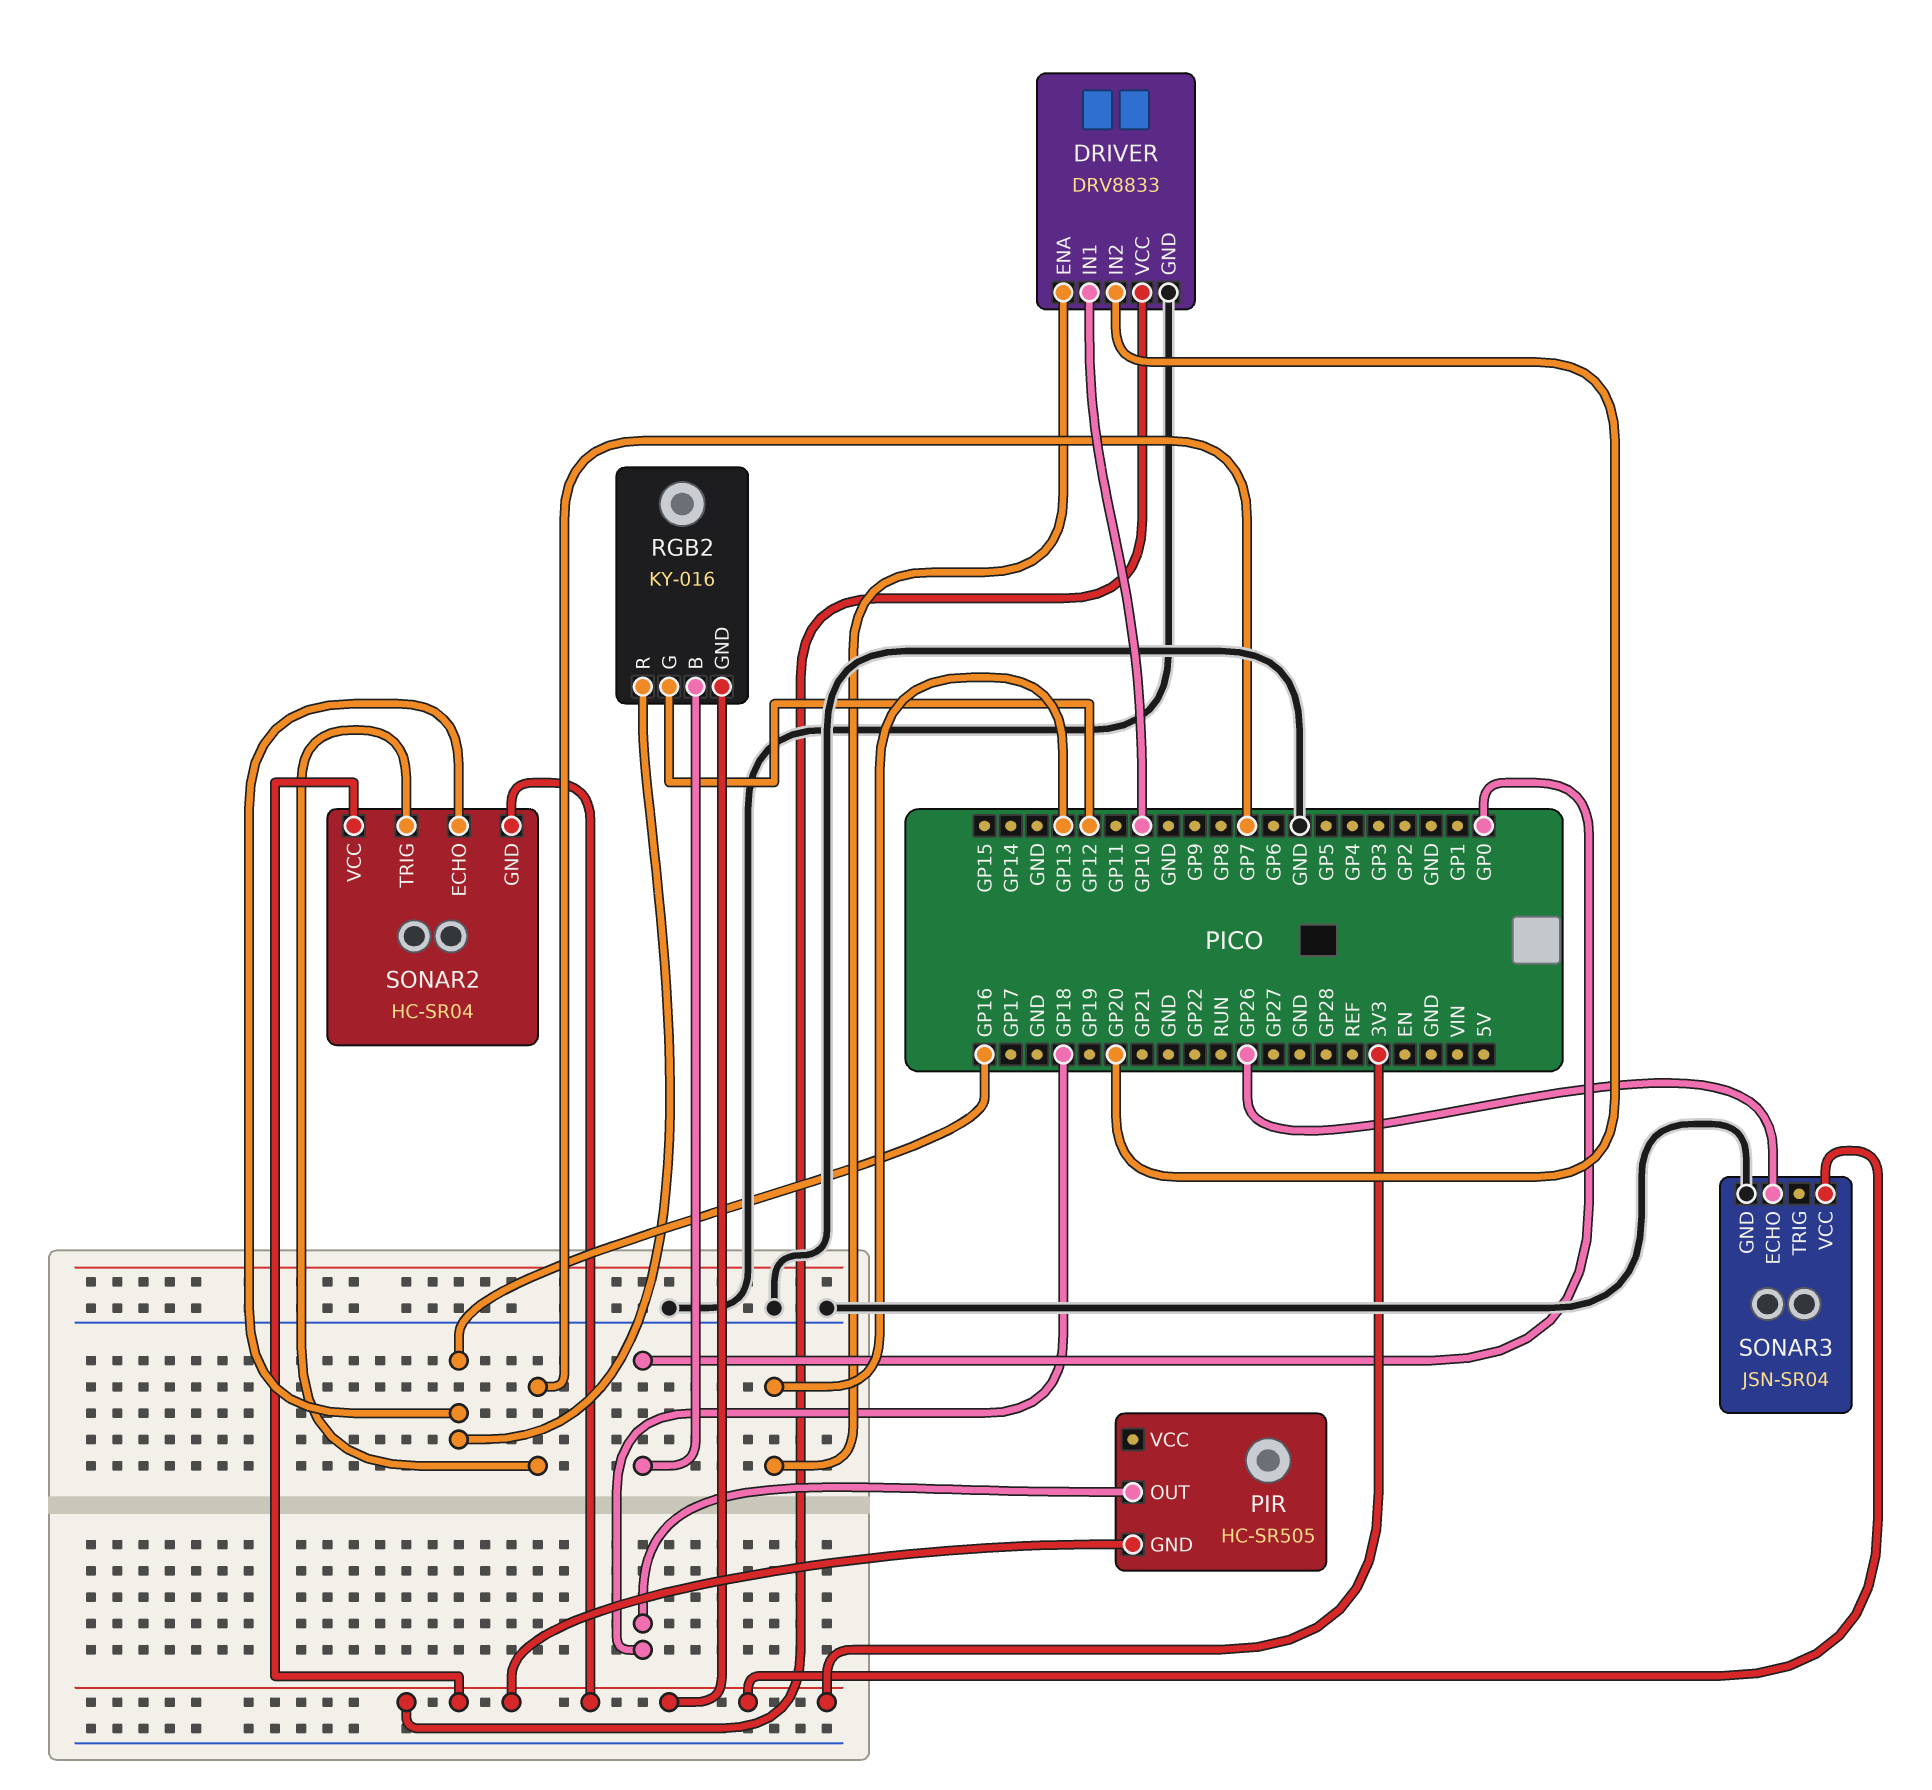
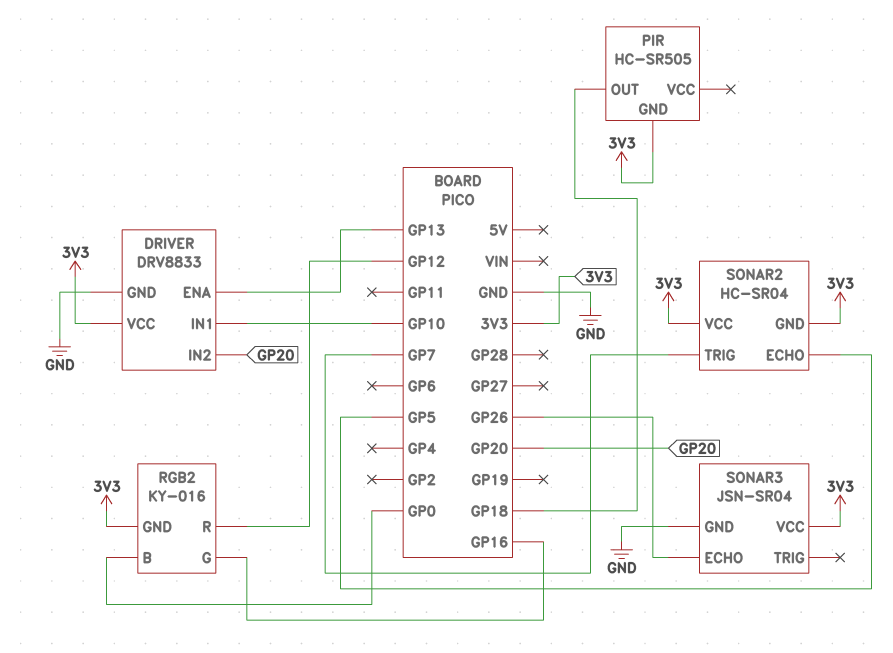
RGB2 pin G: GP12 -> GP16
RGB2 pin R: GP16 -> GP12
SONAR2 pin ECHO: GP16 -> GP5

